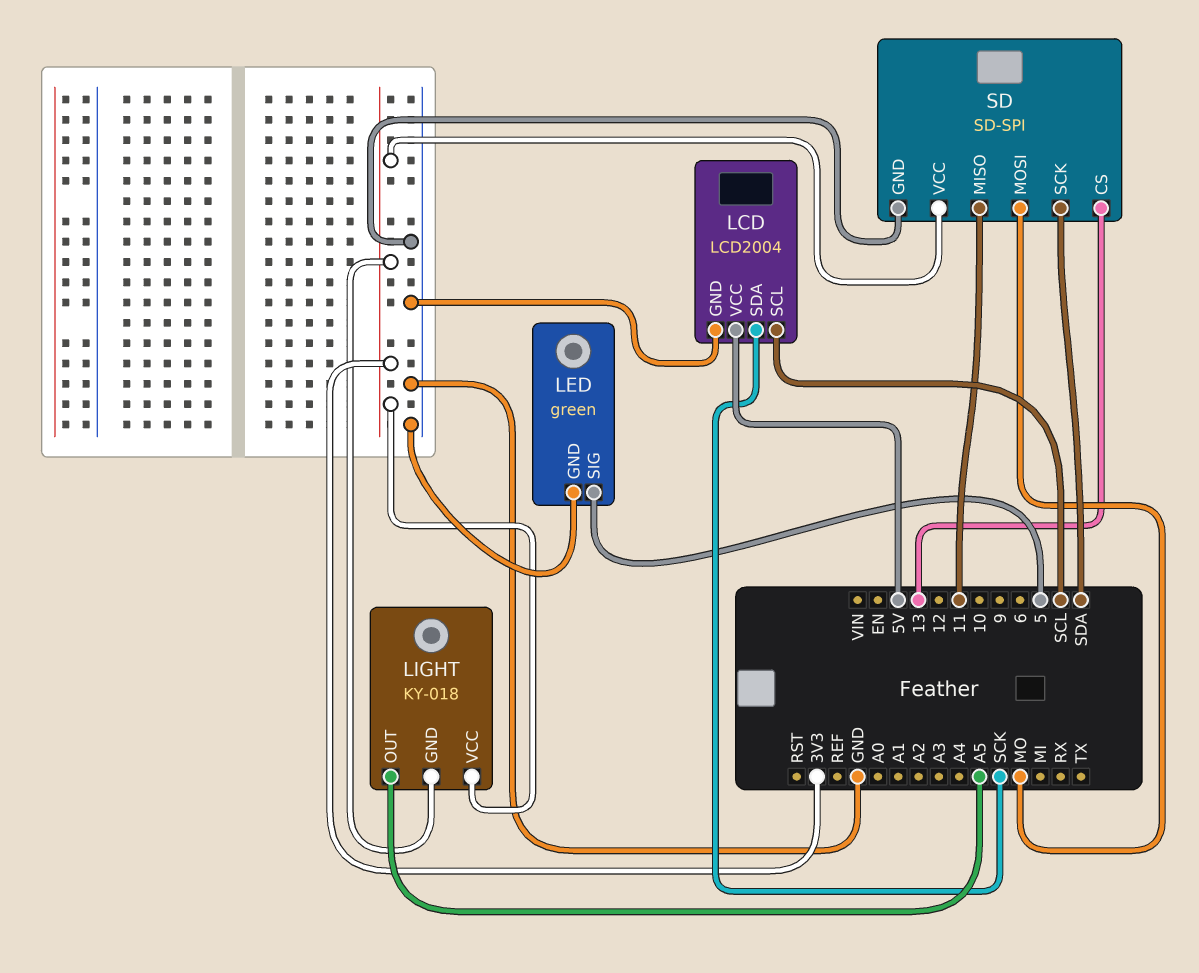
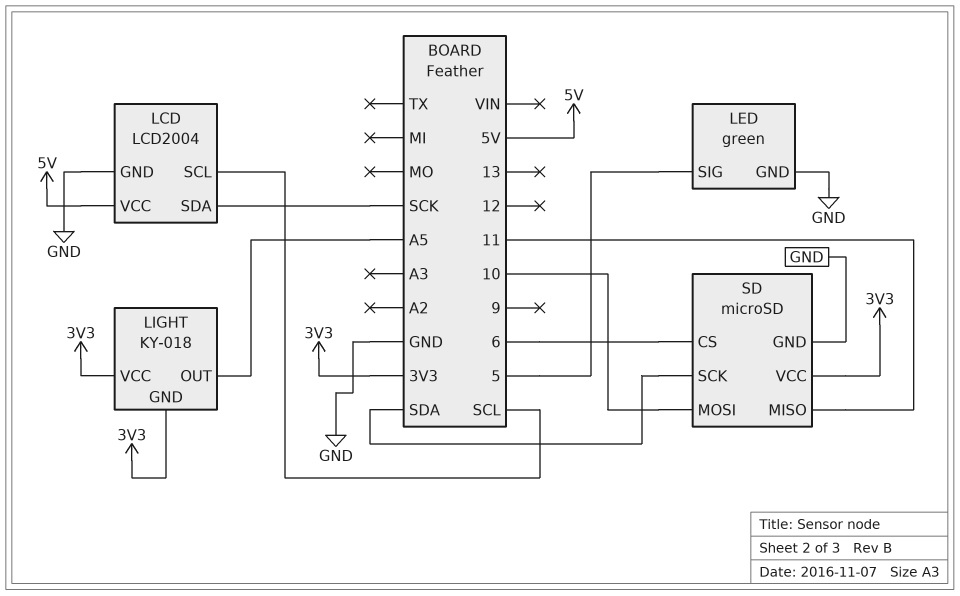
SD: SD-SPI -> microSD
SD pin CS: 13 -> 6
SD pin MOSI: MO -> 10

